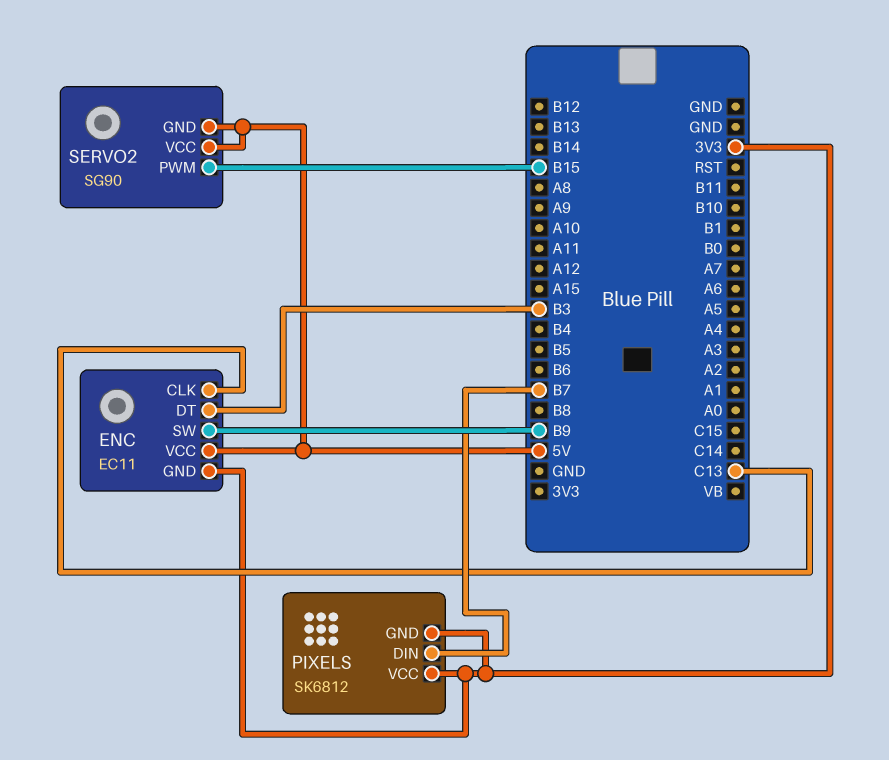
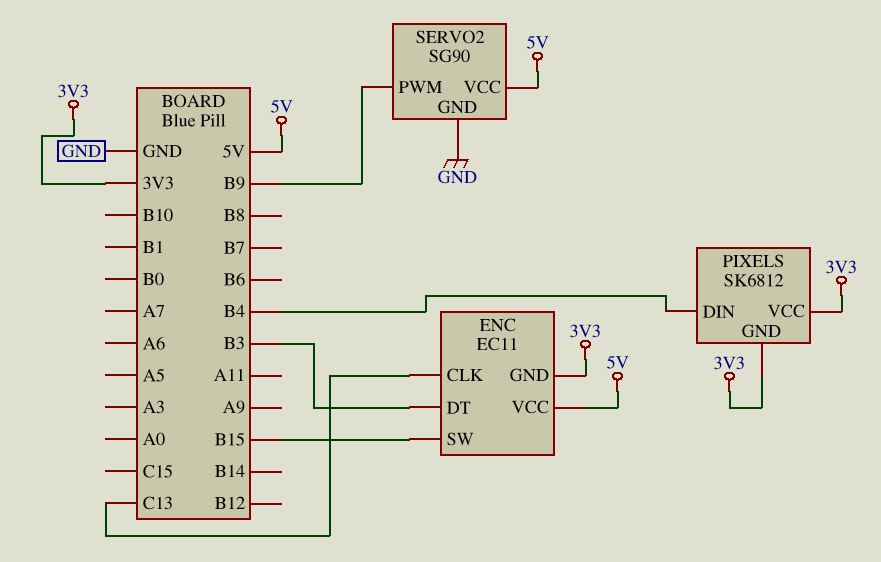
ENC pin SW: B9 -> B15
PIXELS pin DIN: B7 -> B4
SERVO2 pin GND: 5V -> GND
SERVO2 pin PWM: B15 -> B9

